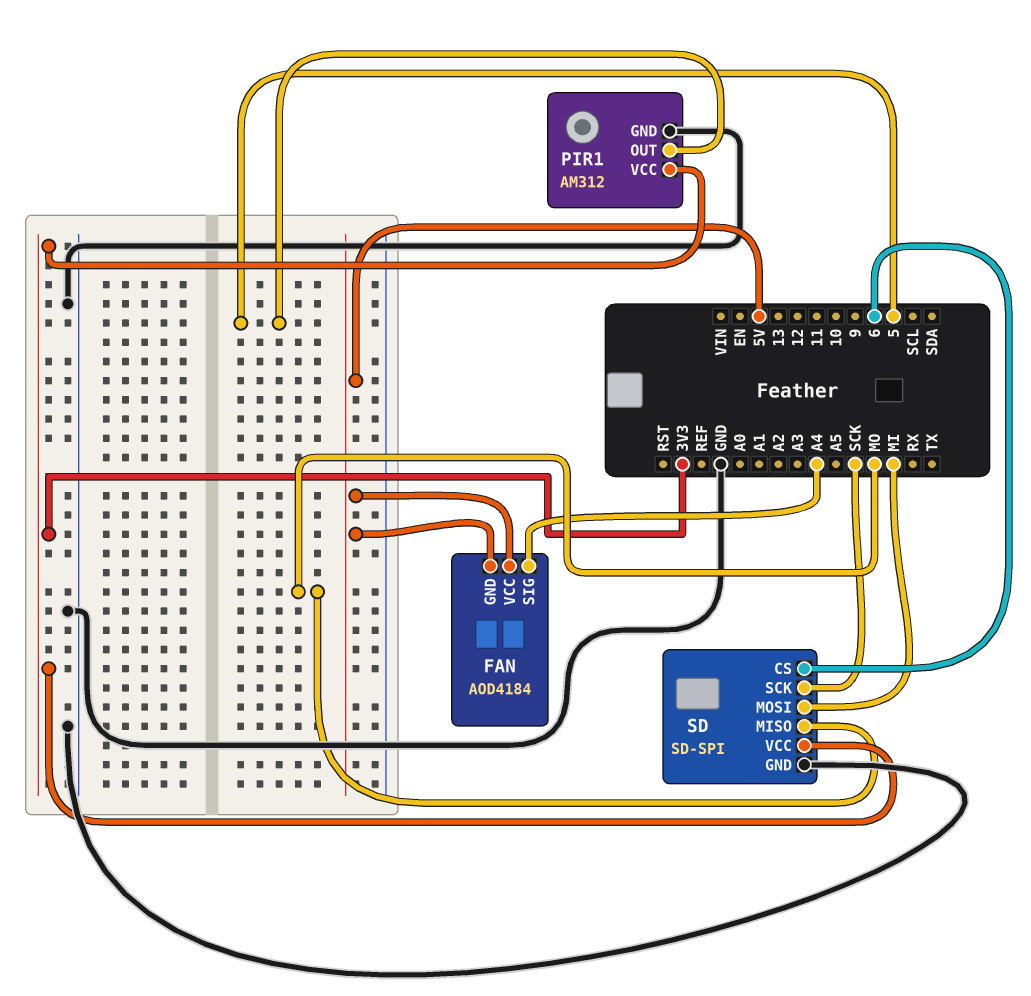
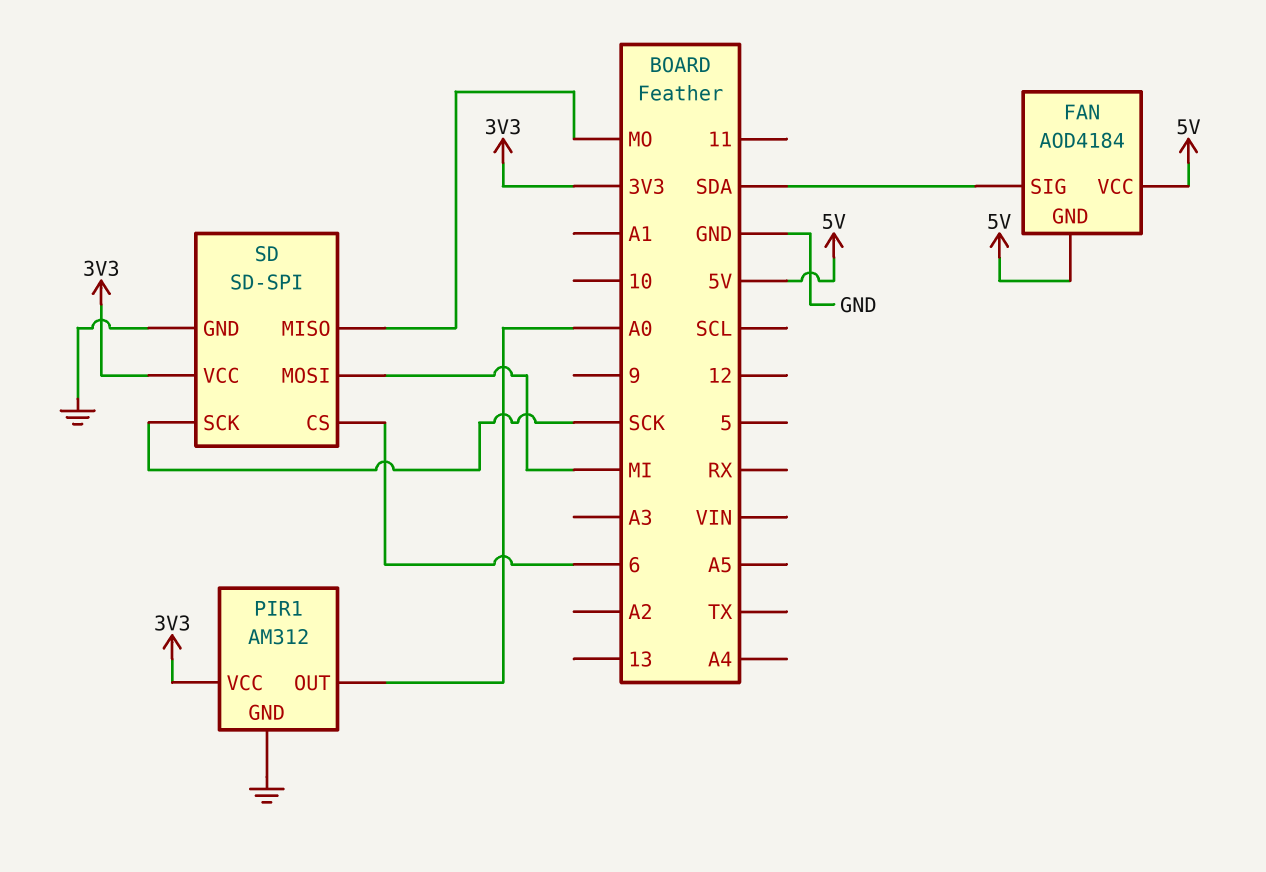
FAN pin SIG: A4 -> SDA
PIR1 pin OUT: 5 -> A0

